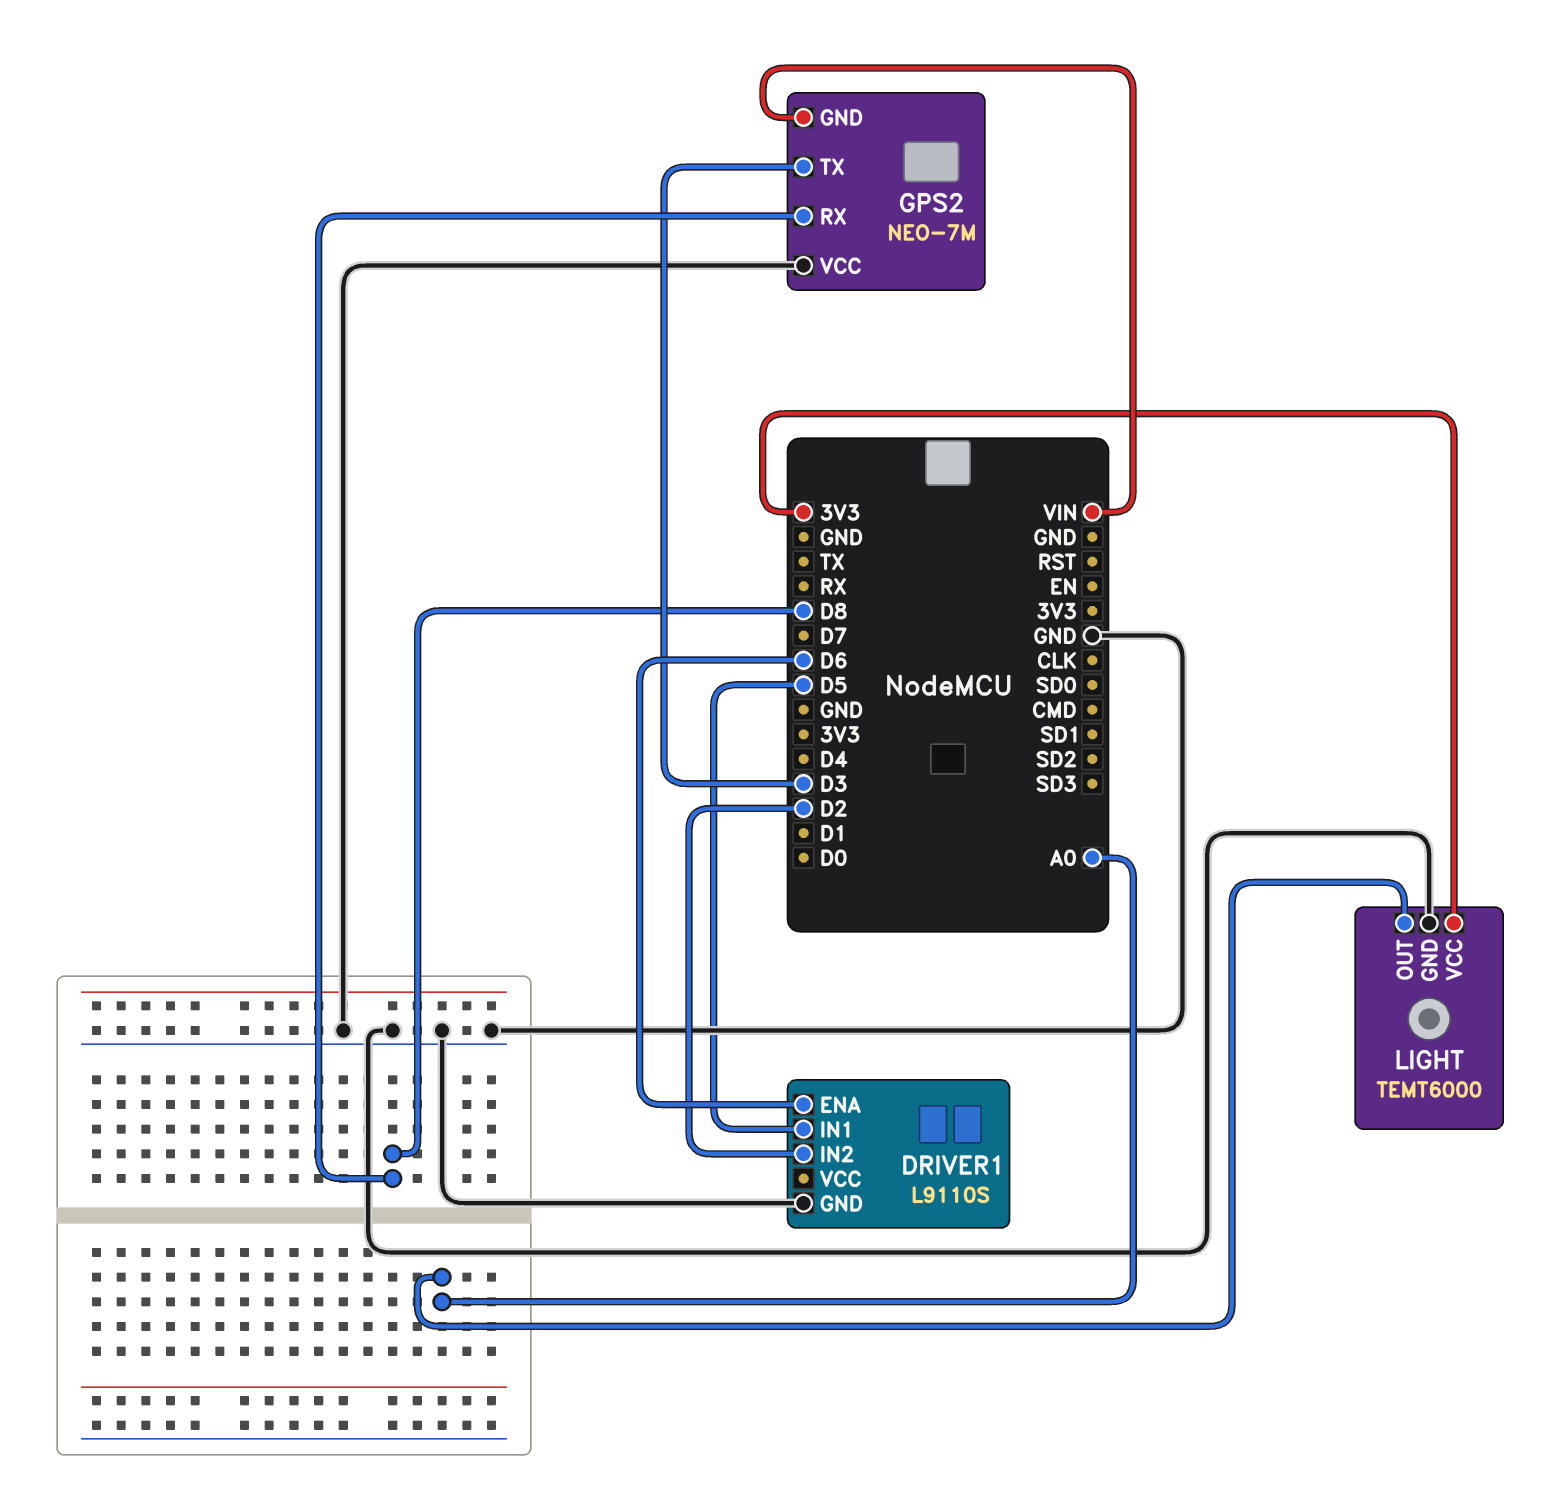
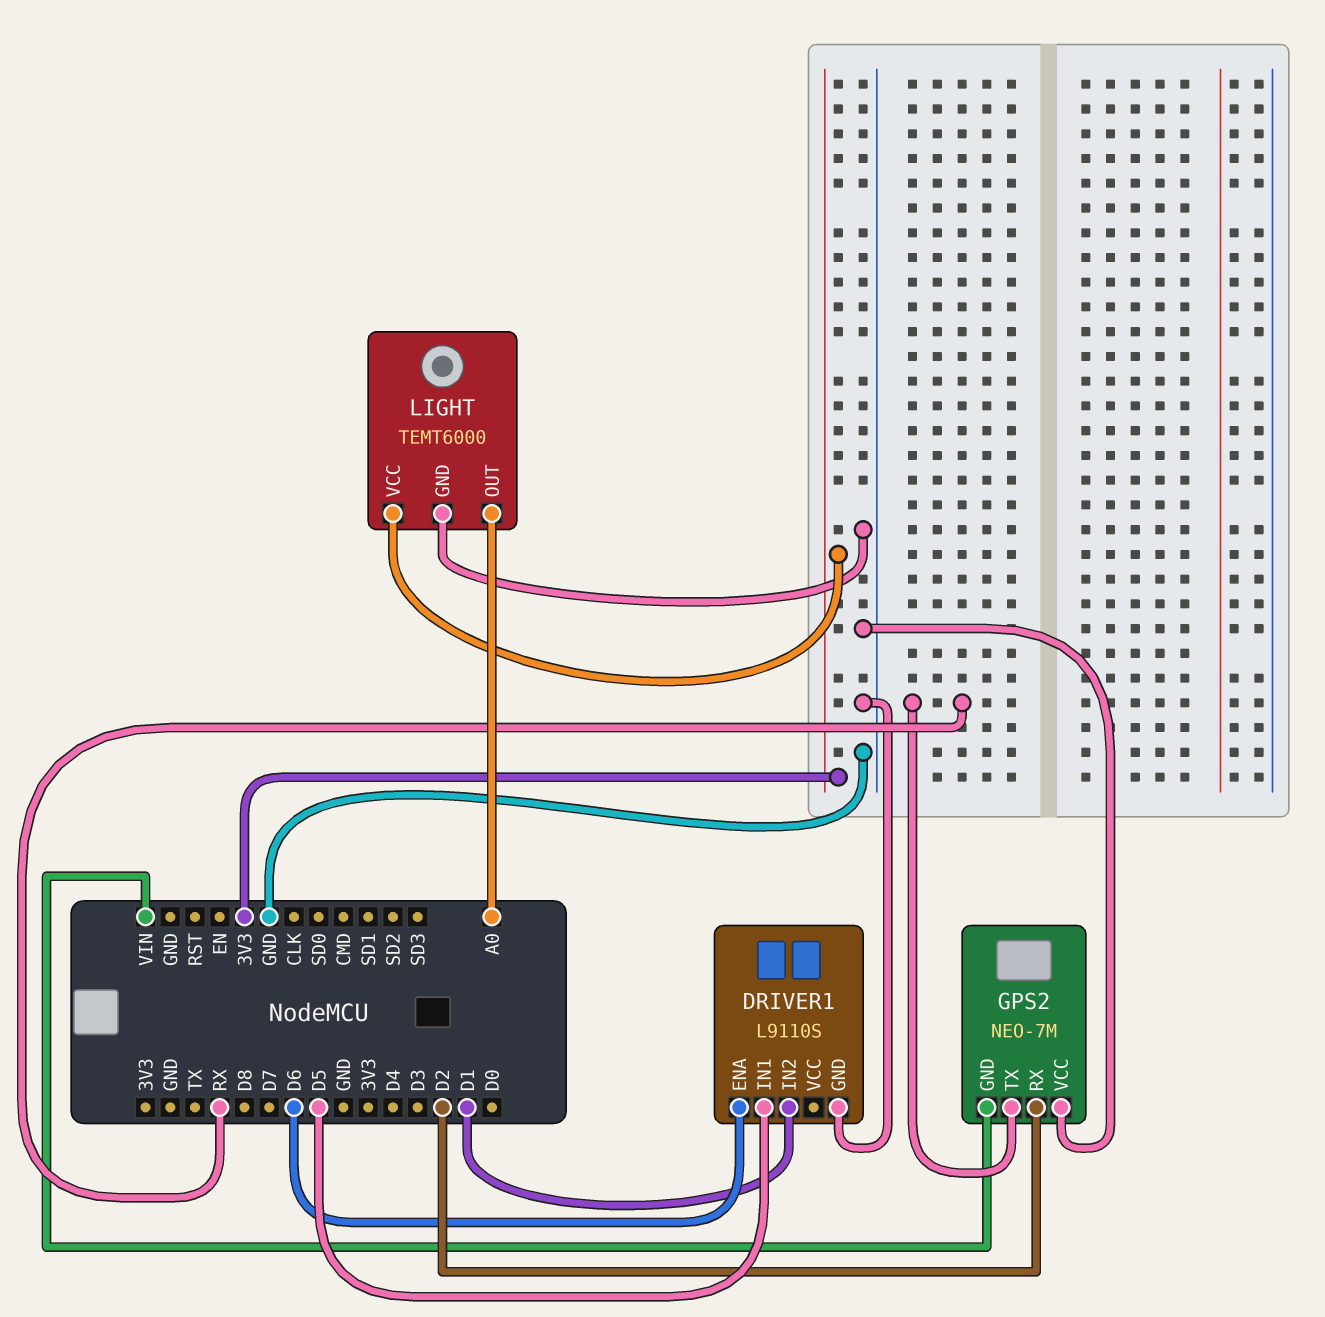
DRIVER1 pin IN2: D2 -> D1
GPS2 pin RX: D8 -> D2
GPS2 pin TX: D3 -> RX

